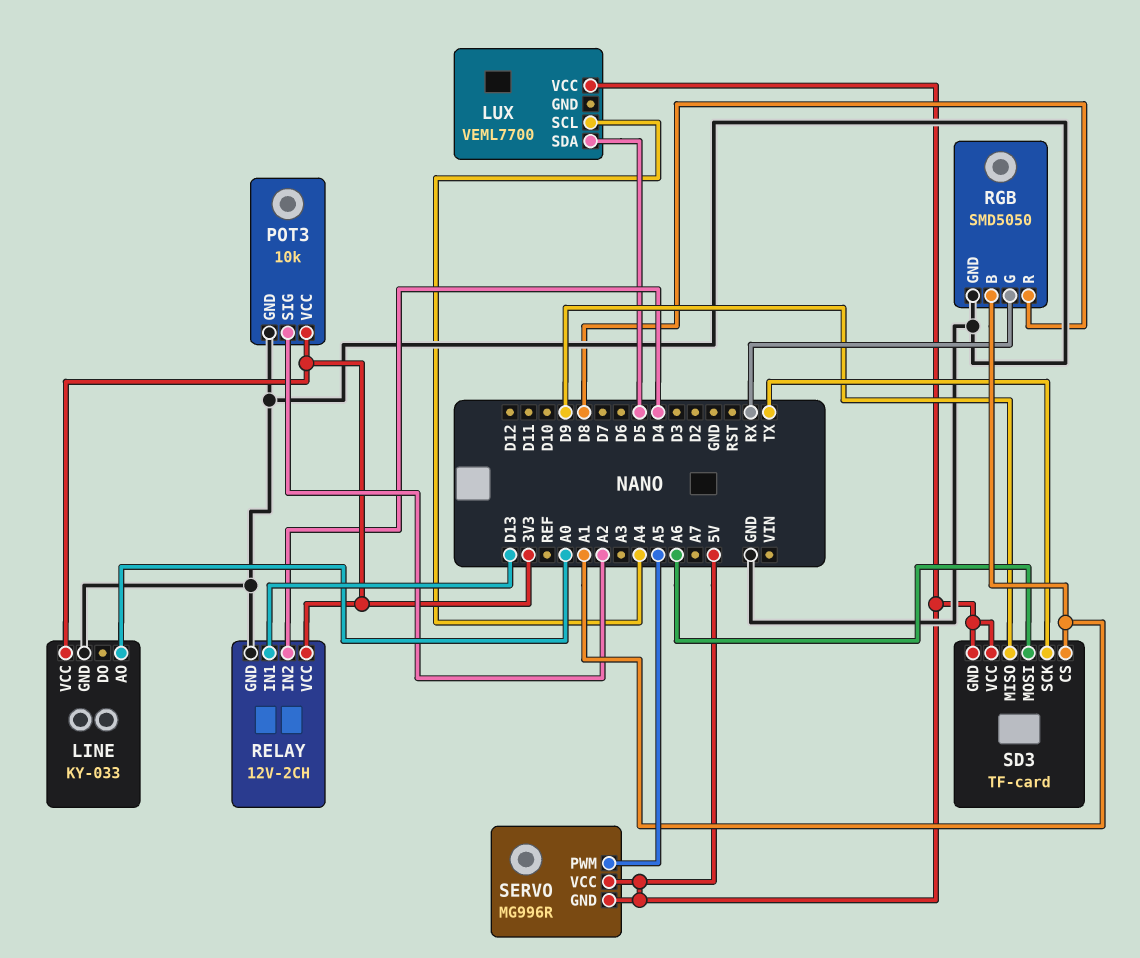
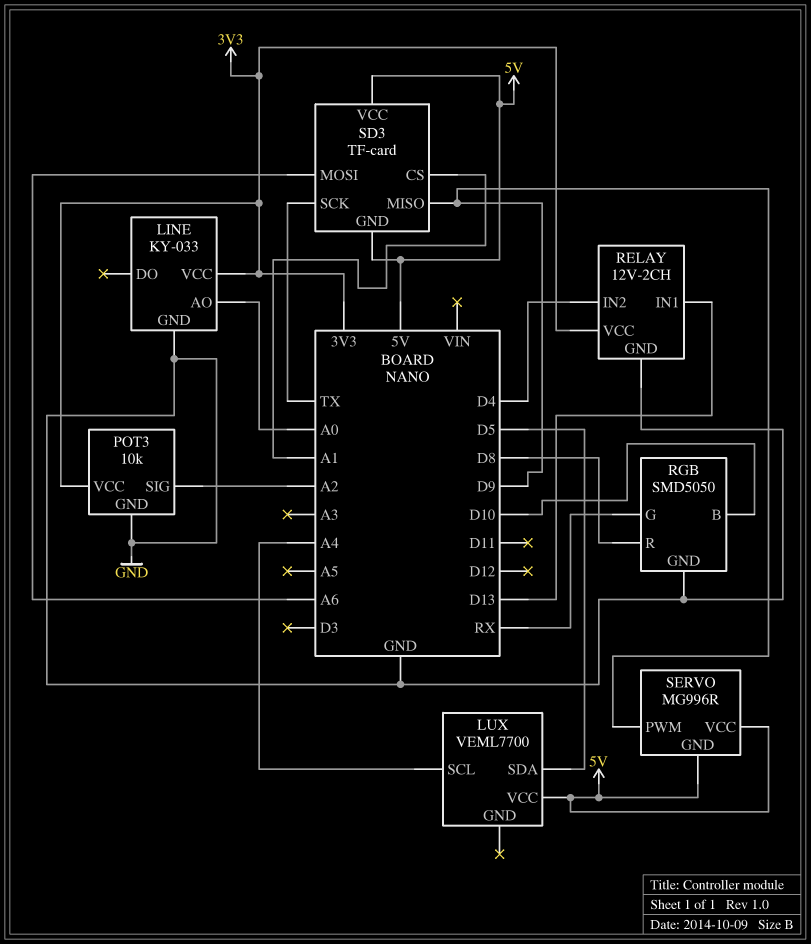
RGB pin B: A1 -> D10
SERVO pin PWM: A5 -> D9

